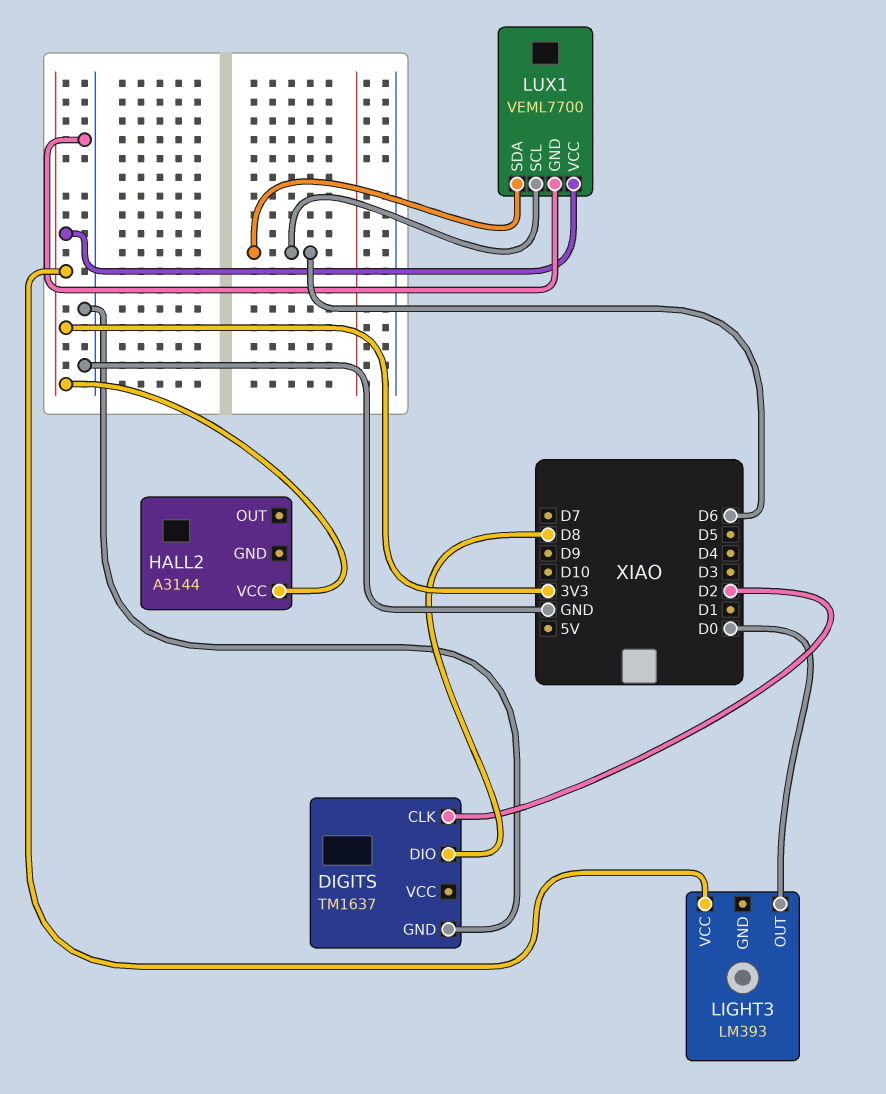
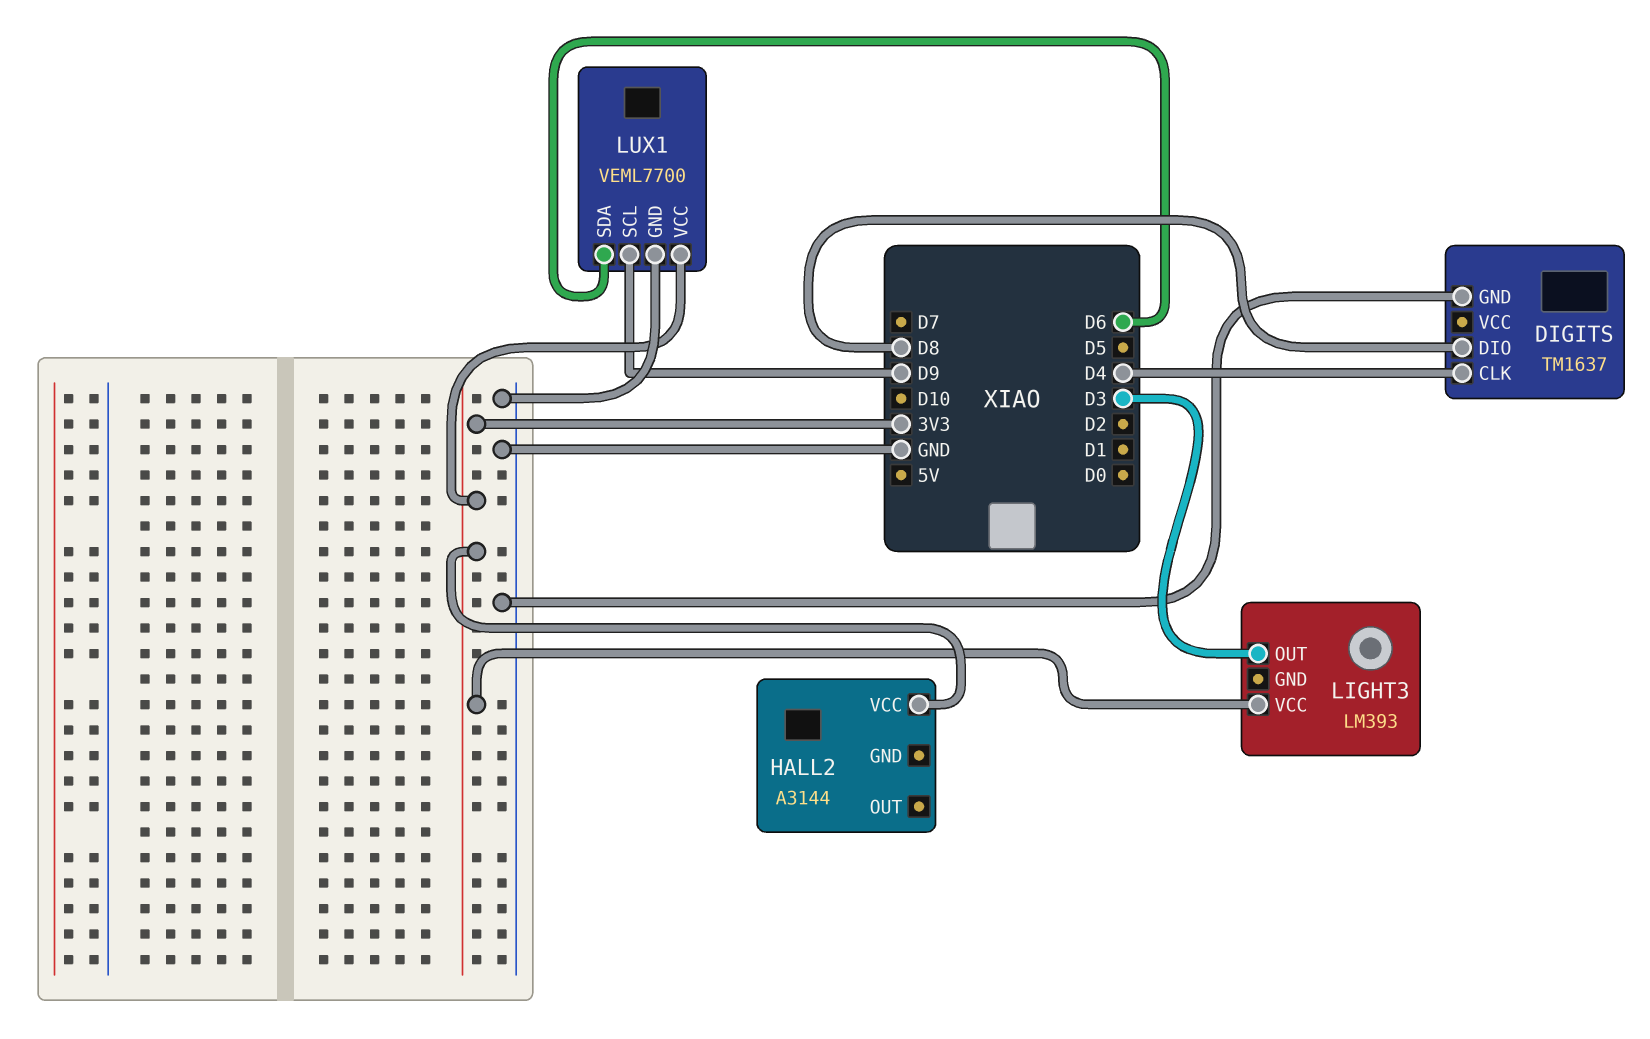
DIGITS pin CLK: D2 -> D4
LIGHT3 pin OUT: D0 -> D3
LUX1 pin SCL: D6 -> D9

